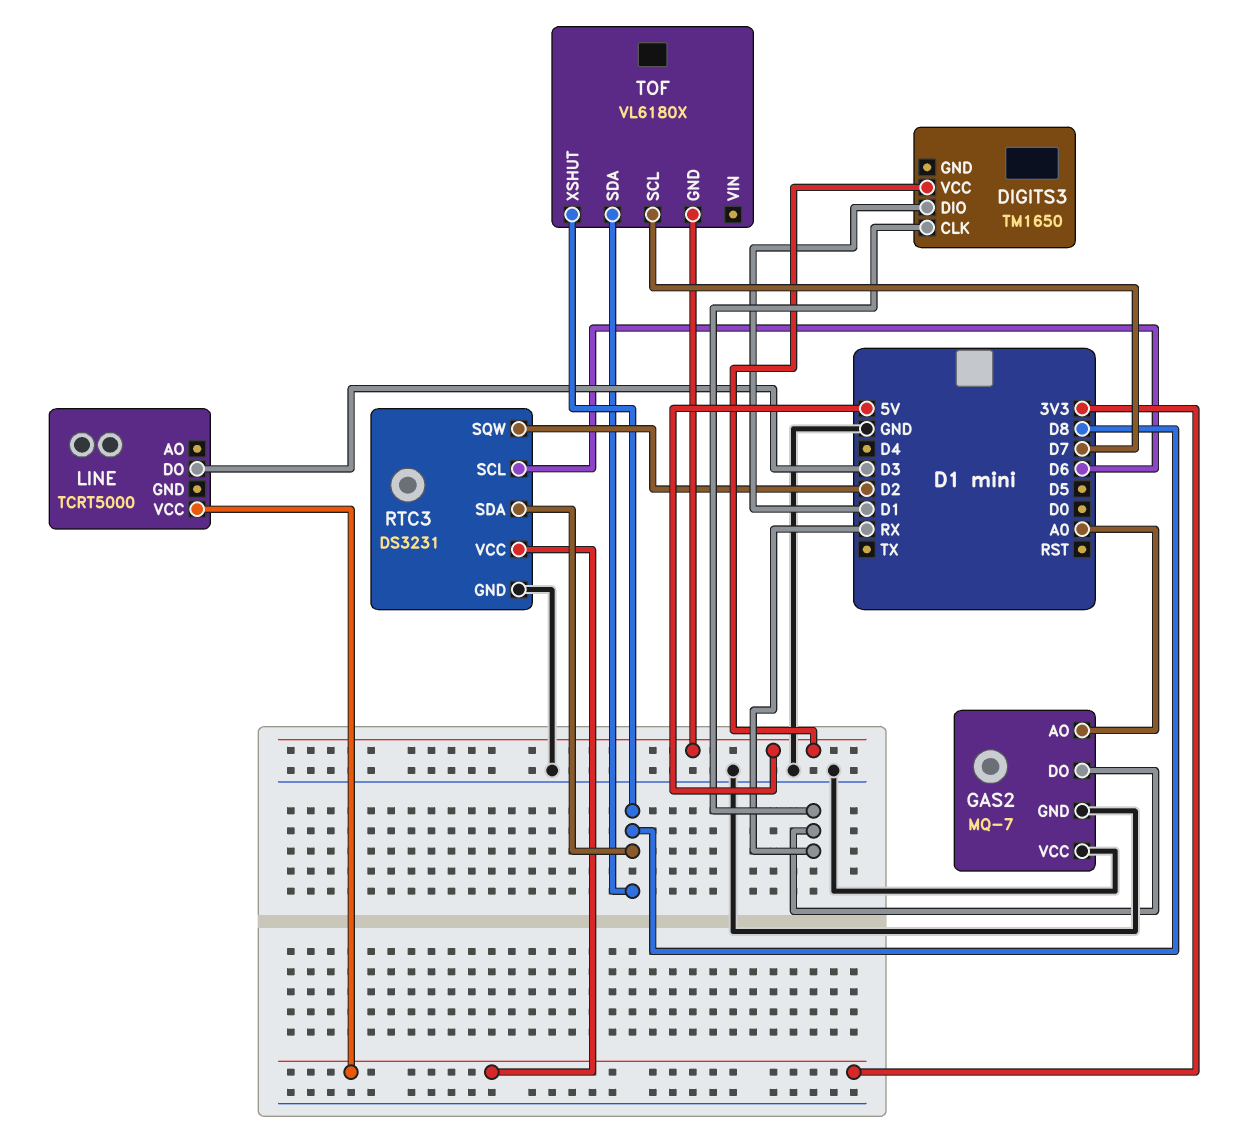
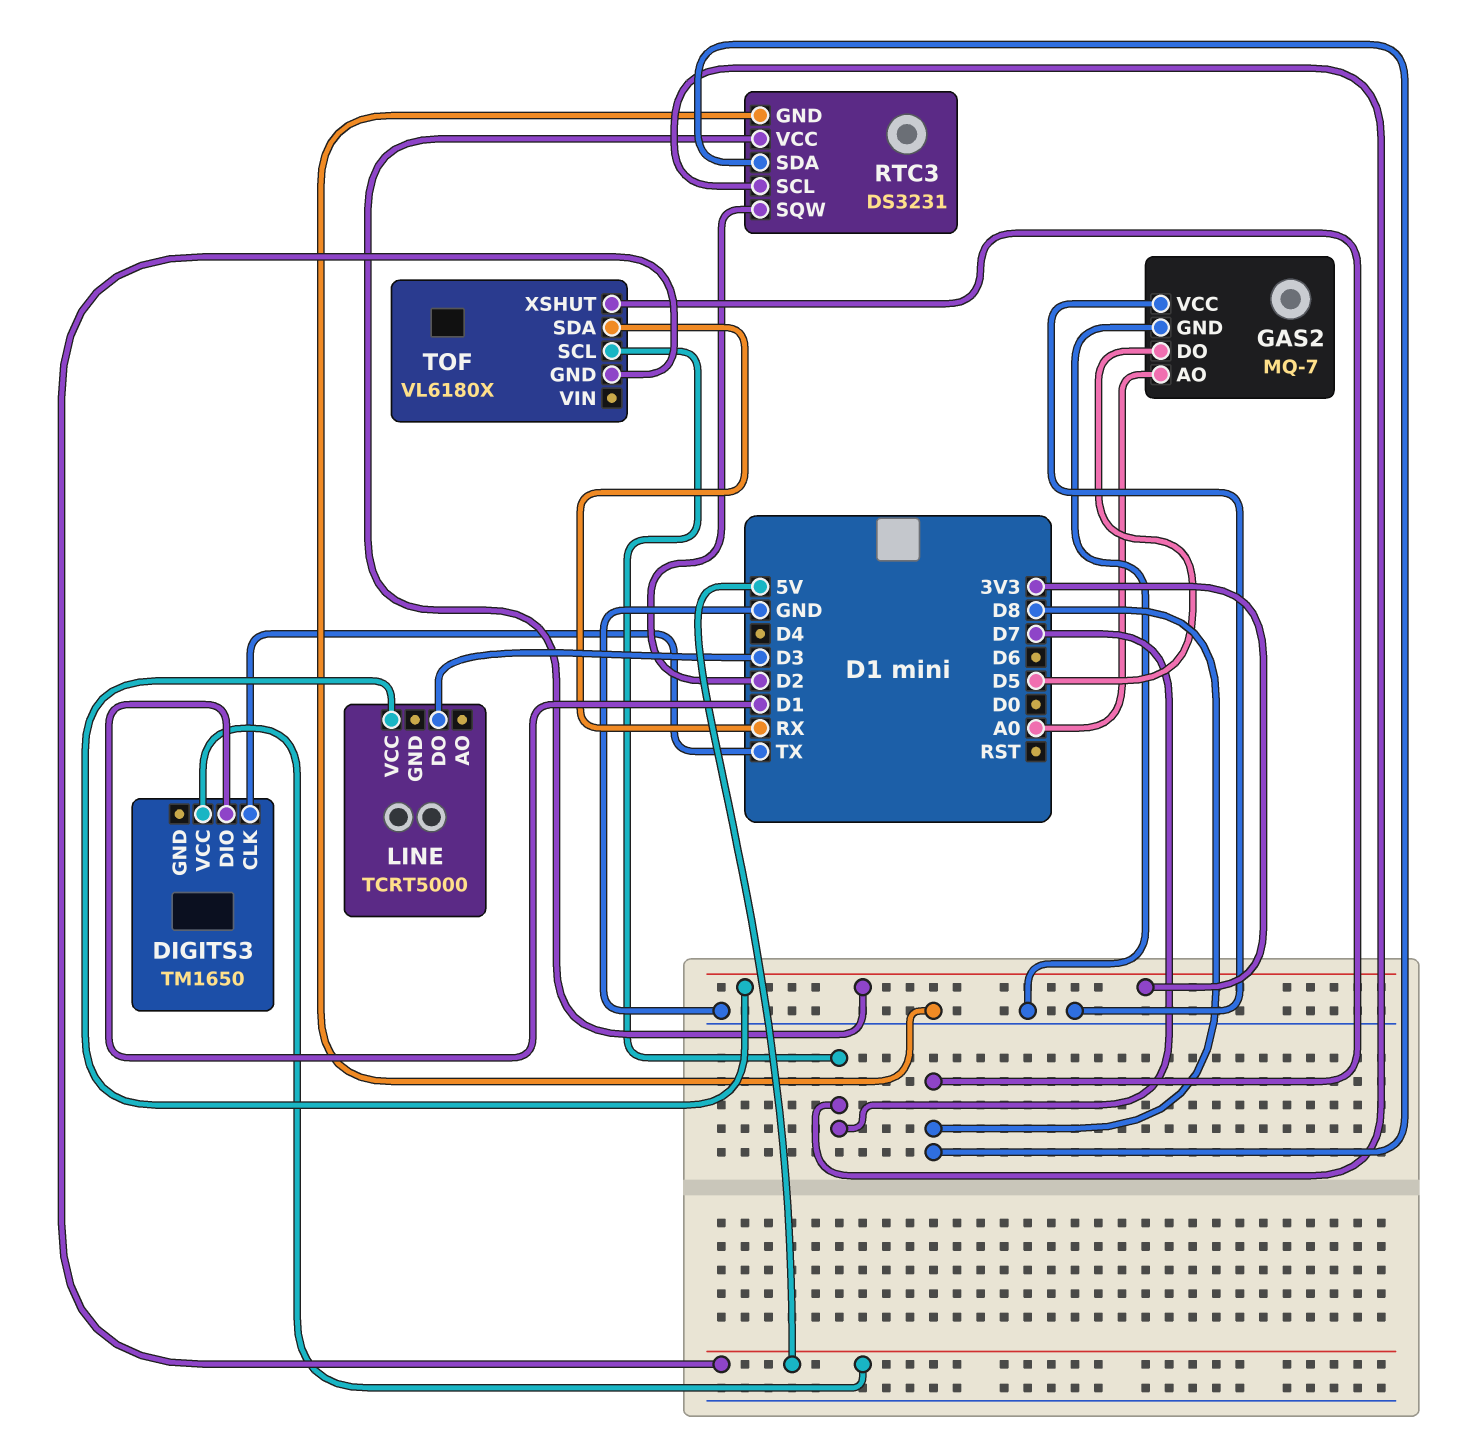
DIGITS3 pin CLK: RX -> TX
GAS2 pin DO: RX -> D5
RTC3 pin SCL: D6 -> D7
TOF pin SDA: D8 -> RX

